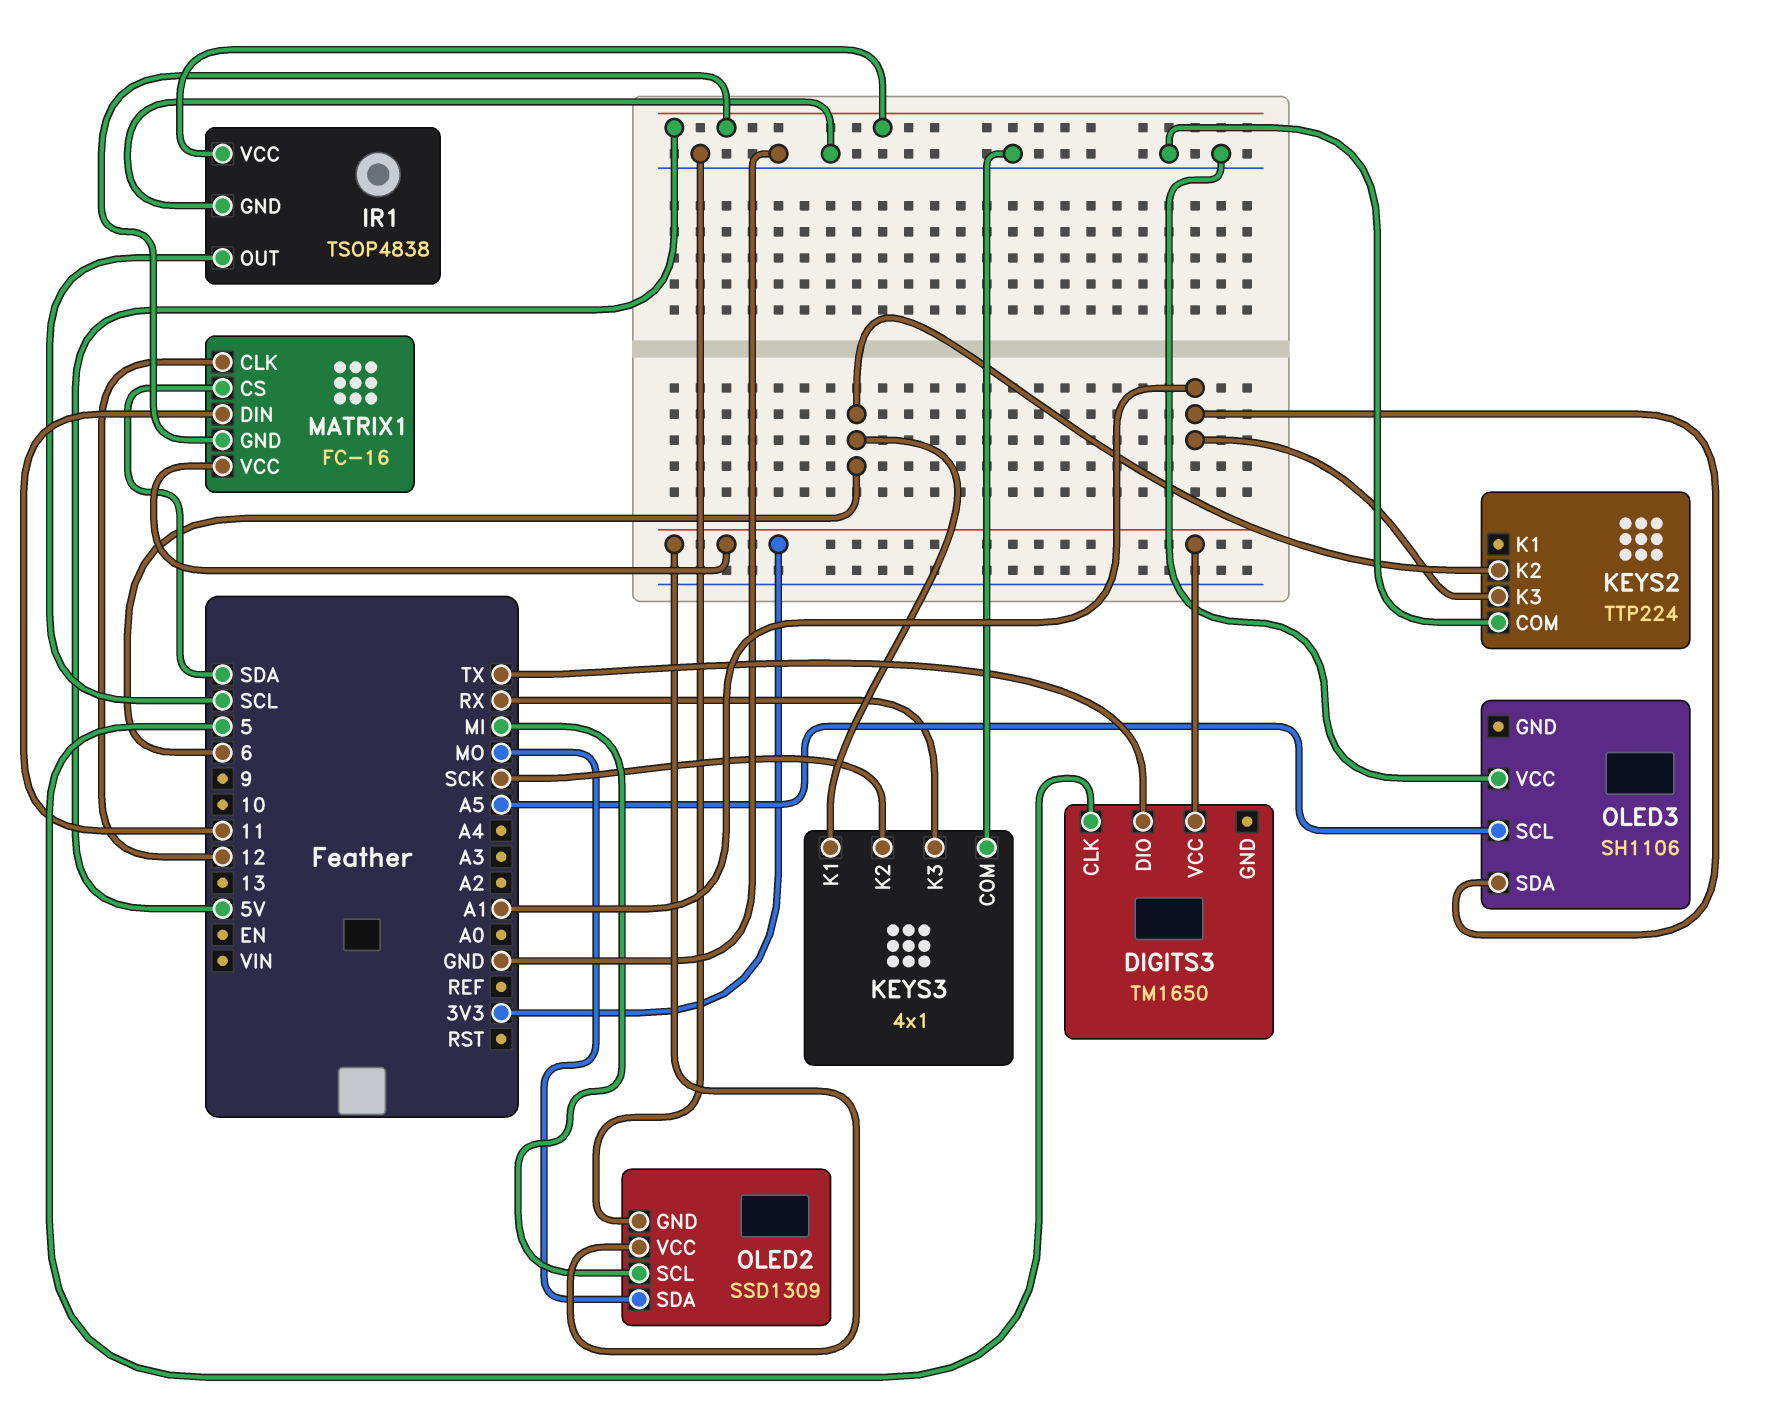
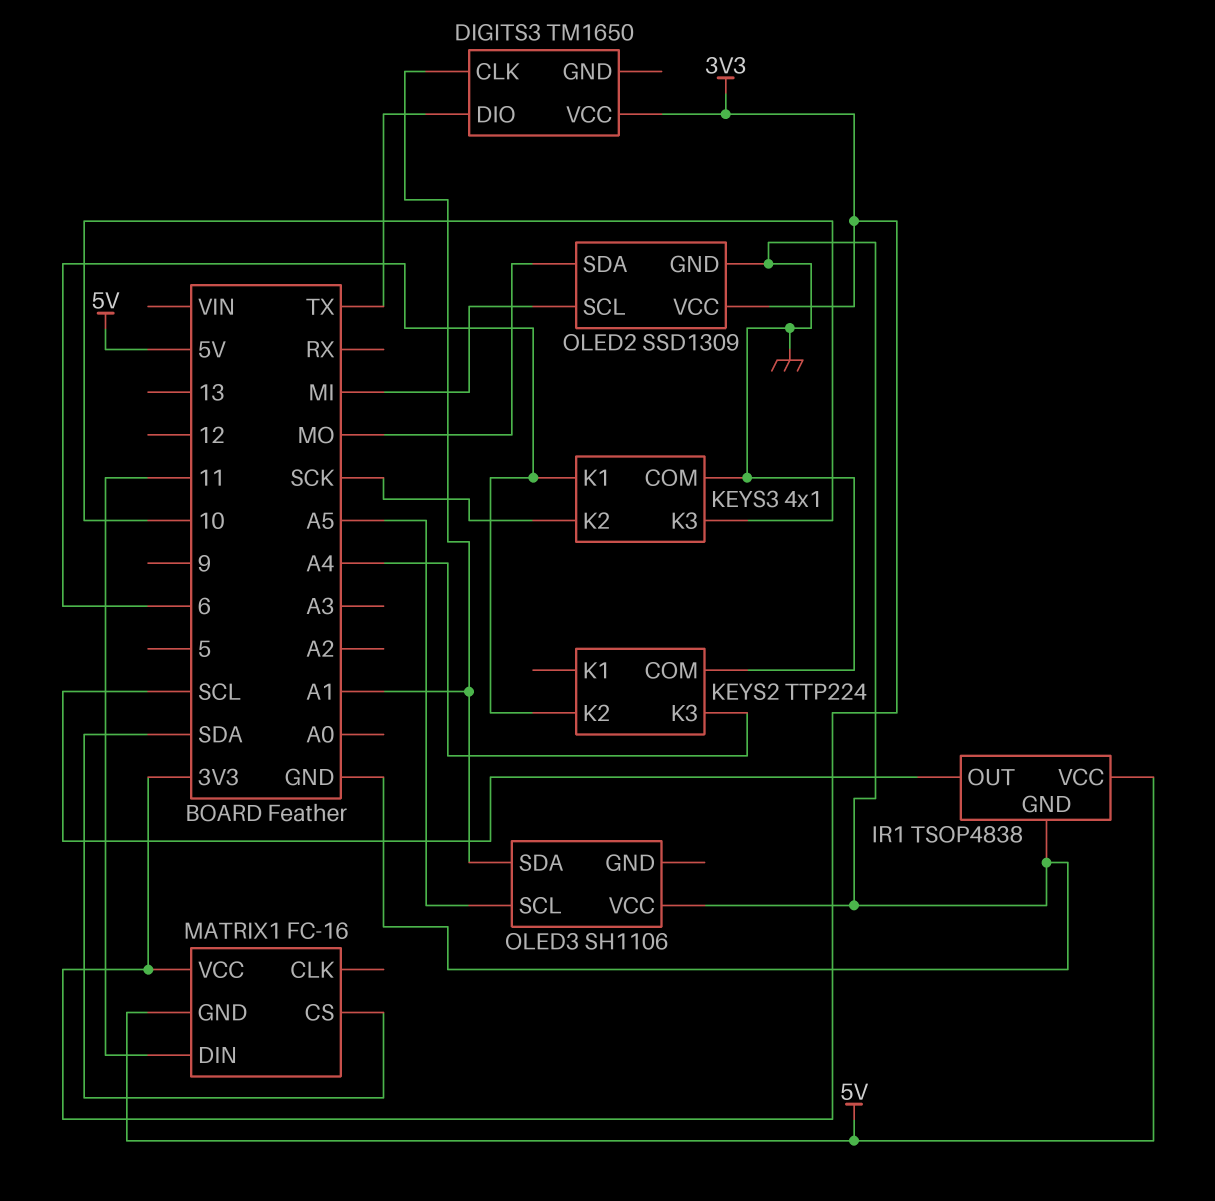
DIGITS3 pin CLK: 5 -> A1
KEYS2 pin K3: A1 -> A4
KEYS3 pin K3: RX -> 10
MATRIX1 pin CLK: 12 -> none

